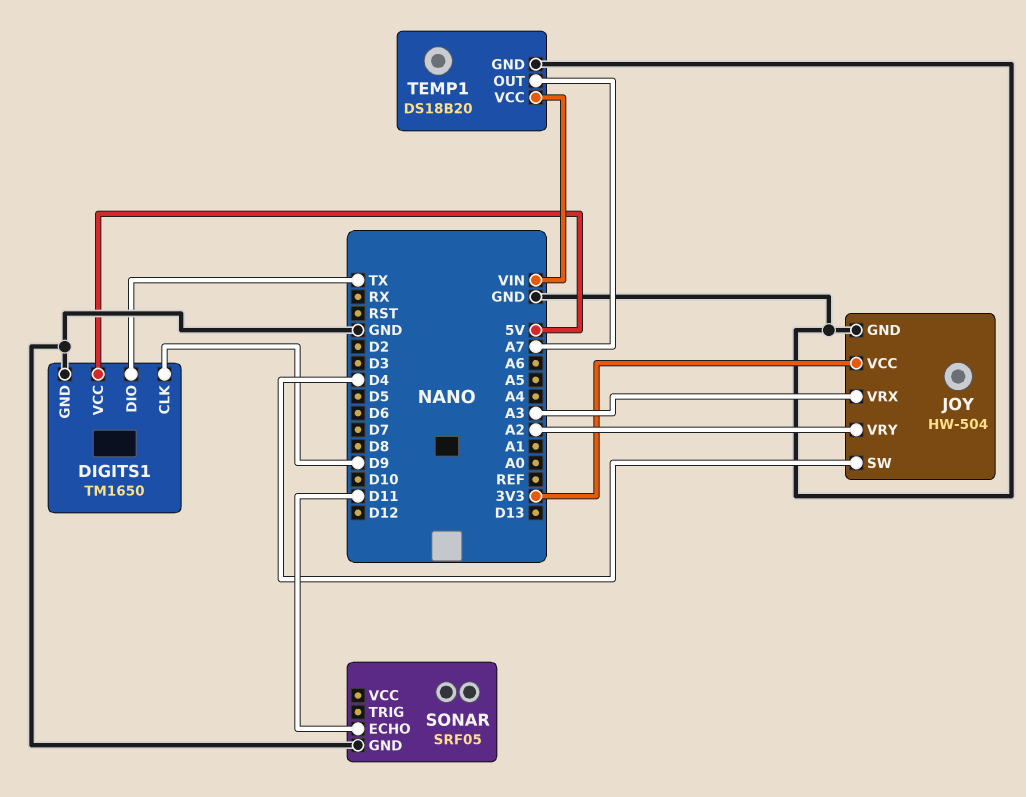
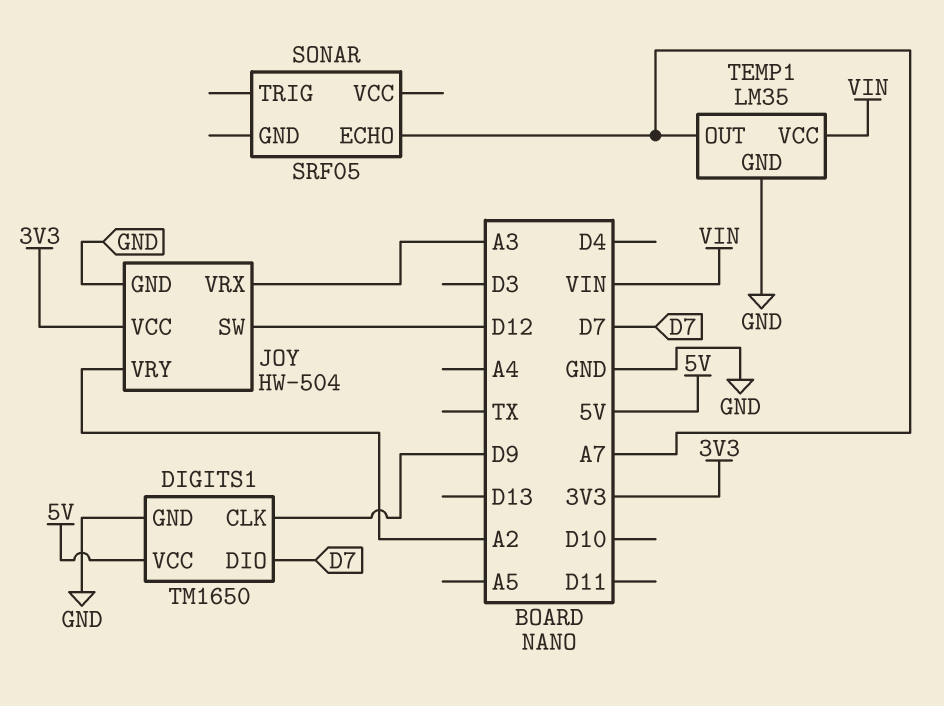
DIGITS1 pin DIO: TX -> D7
JOY pin SW: D4 -> D12
SONAR pin ECHO: D11 -> A7
SONAR pin GND: GND -> none
TEMP1: DS18B20 -> LM35

